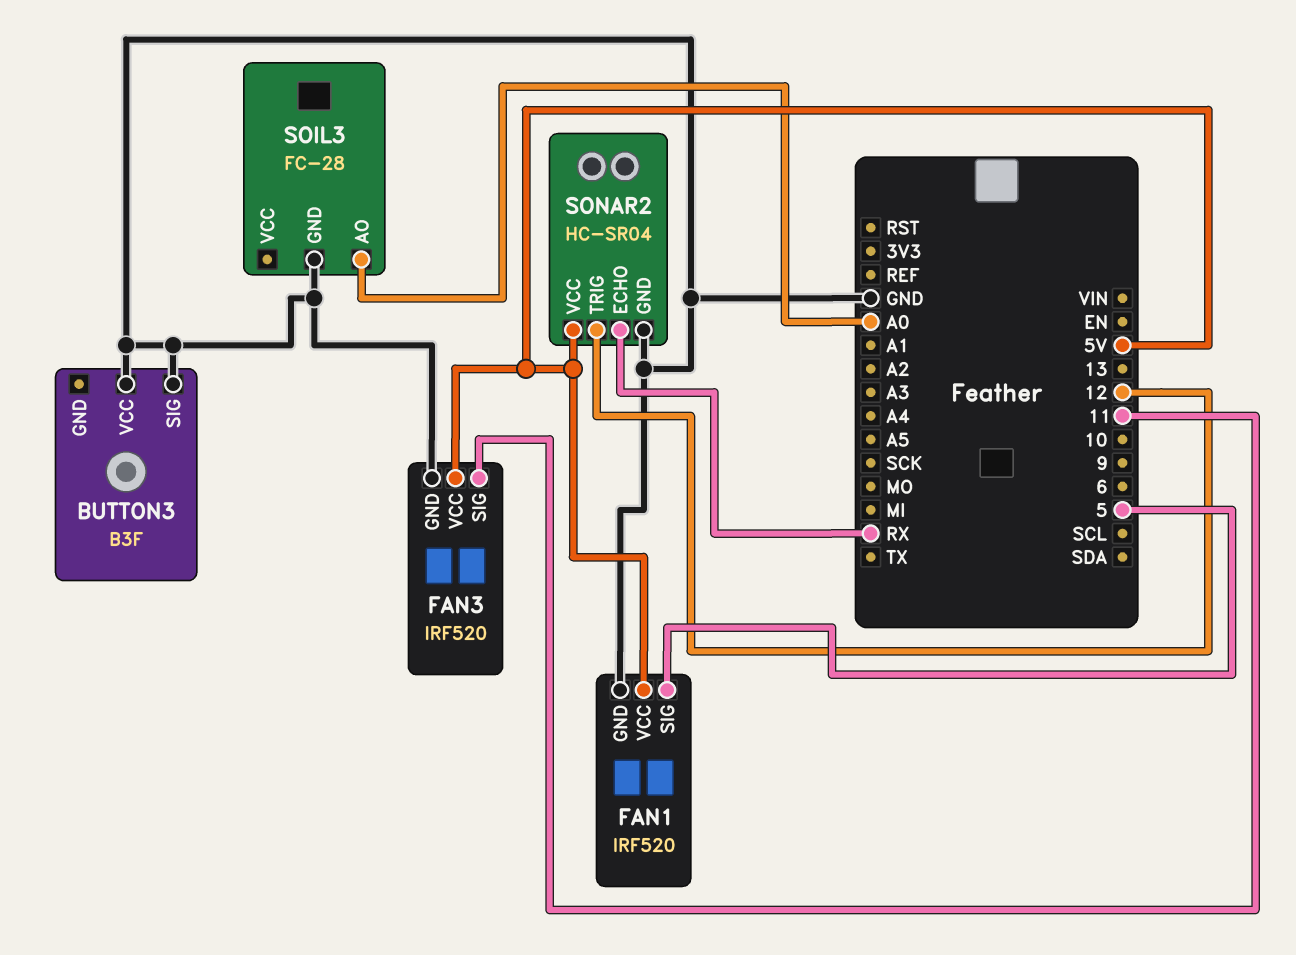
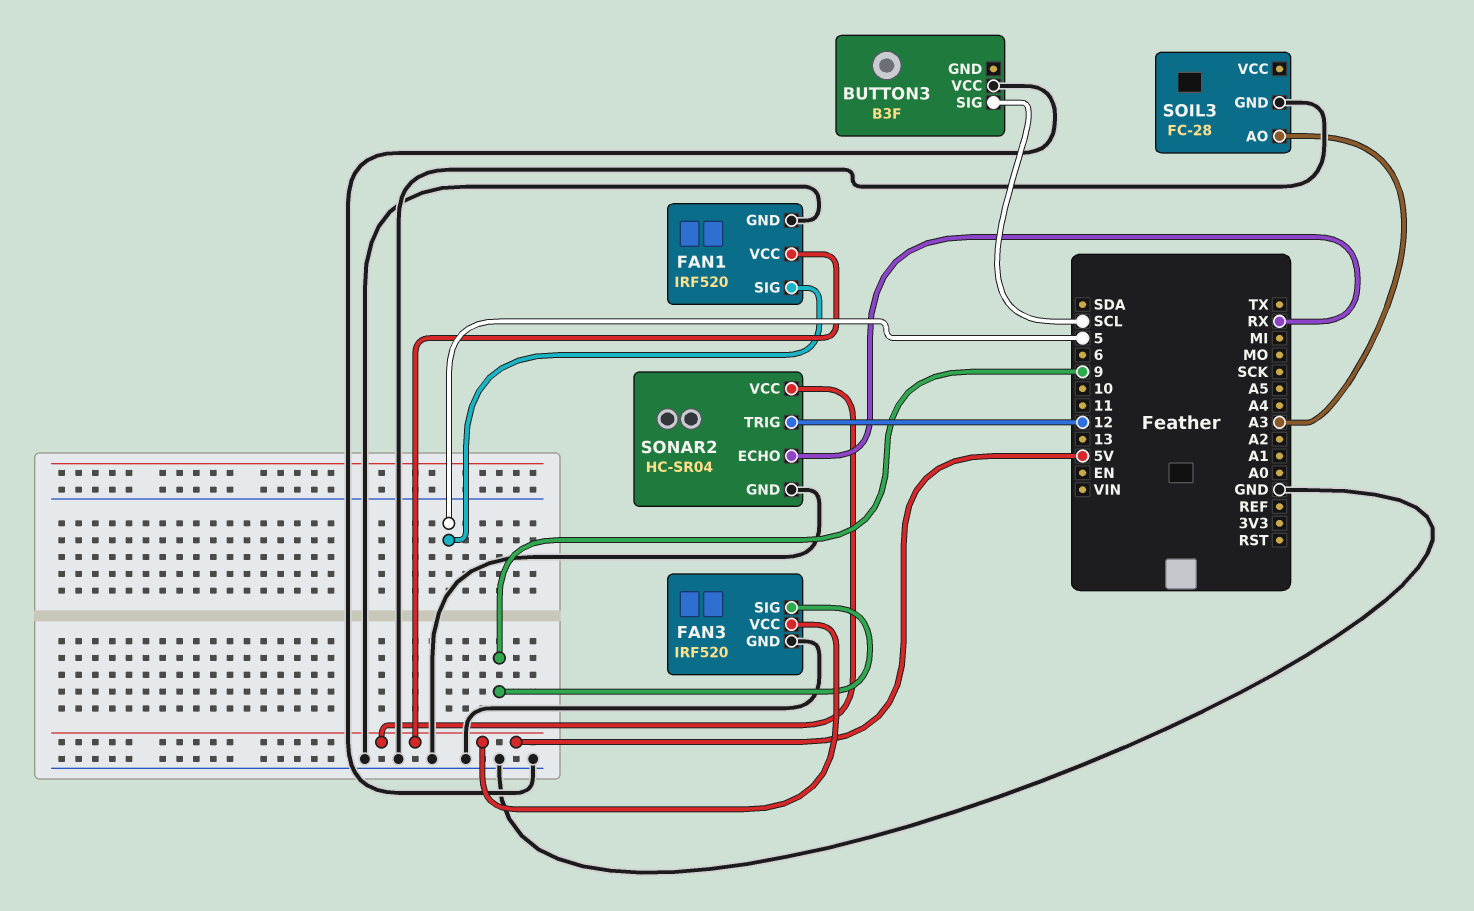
BUTTON3 pin SIG: GND -> SCL
FAN3 pin SIG: 11 -> 9
SOIL3 pin AO: A0 -> A3

